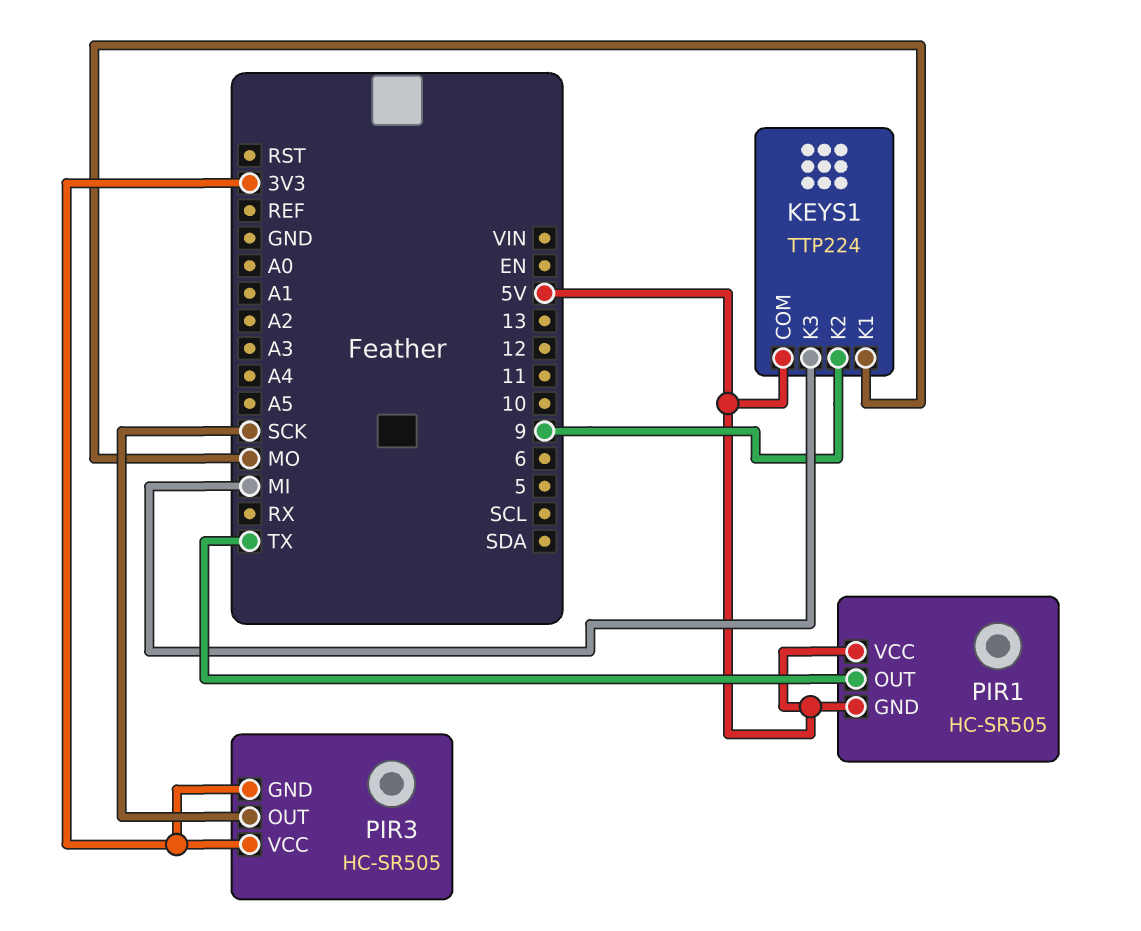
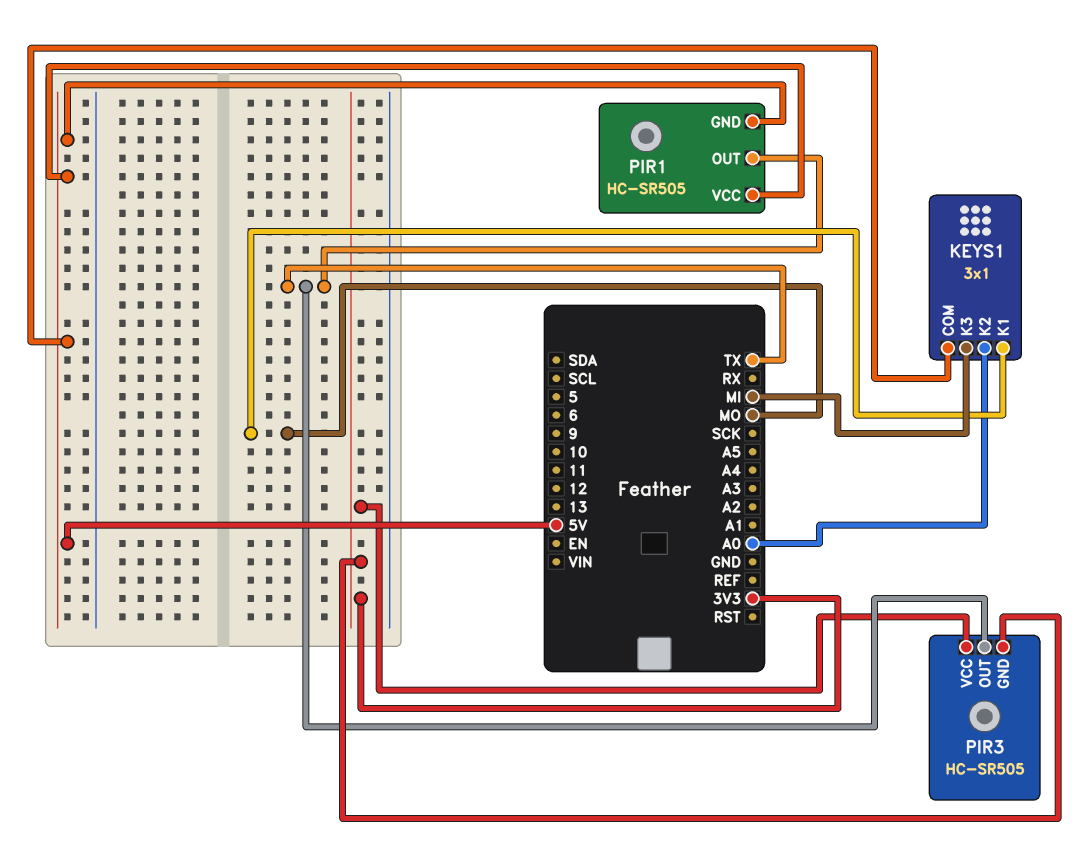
KEYS1: TTP224 -> 3x1
KEYS1 pin K2: 9 -> A0
PIR3 pin OUT: SCK -> TX

